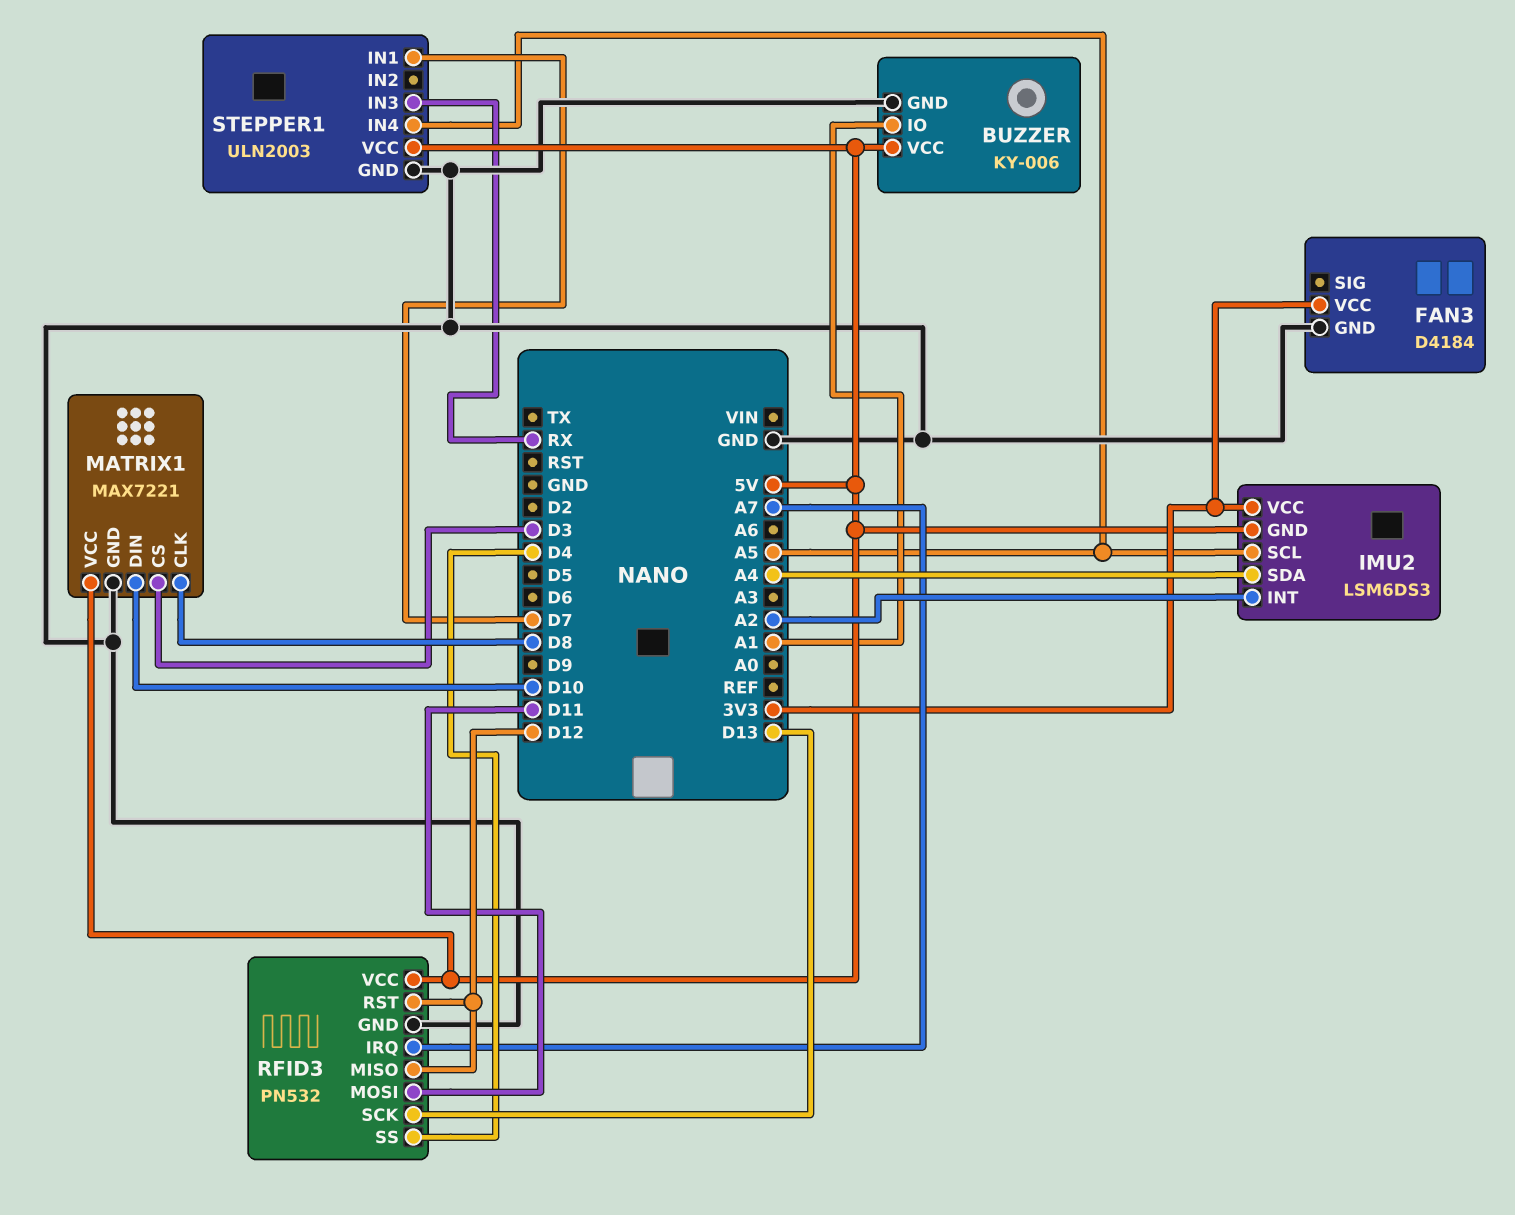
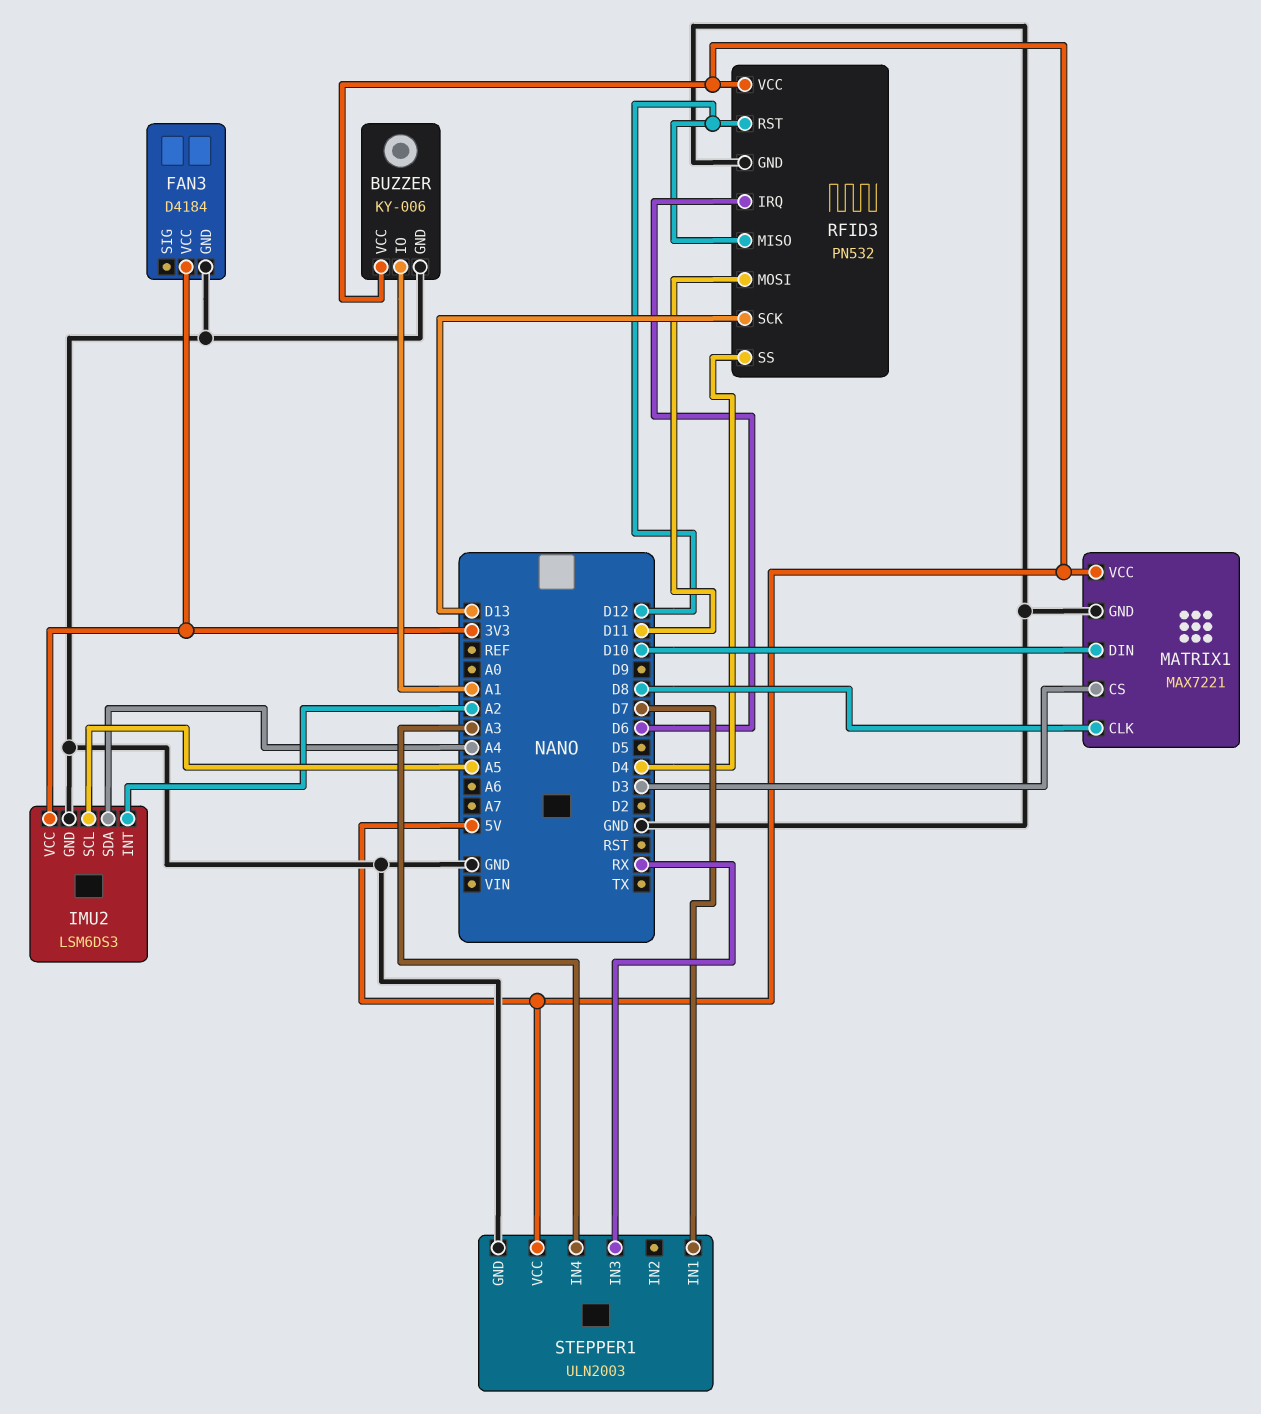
IMU2 pin GND: 5V -> GND
RFID3 pin IRQ: A7 -> D6
STEPPER1 pin IN4: A5 -> A3

